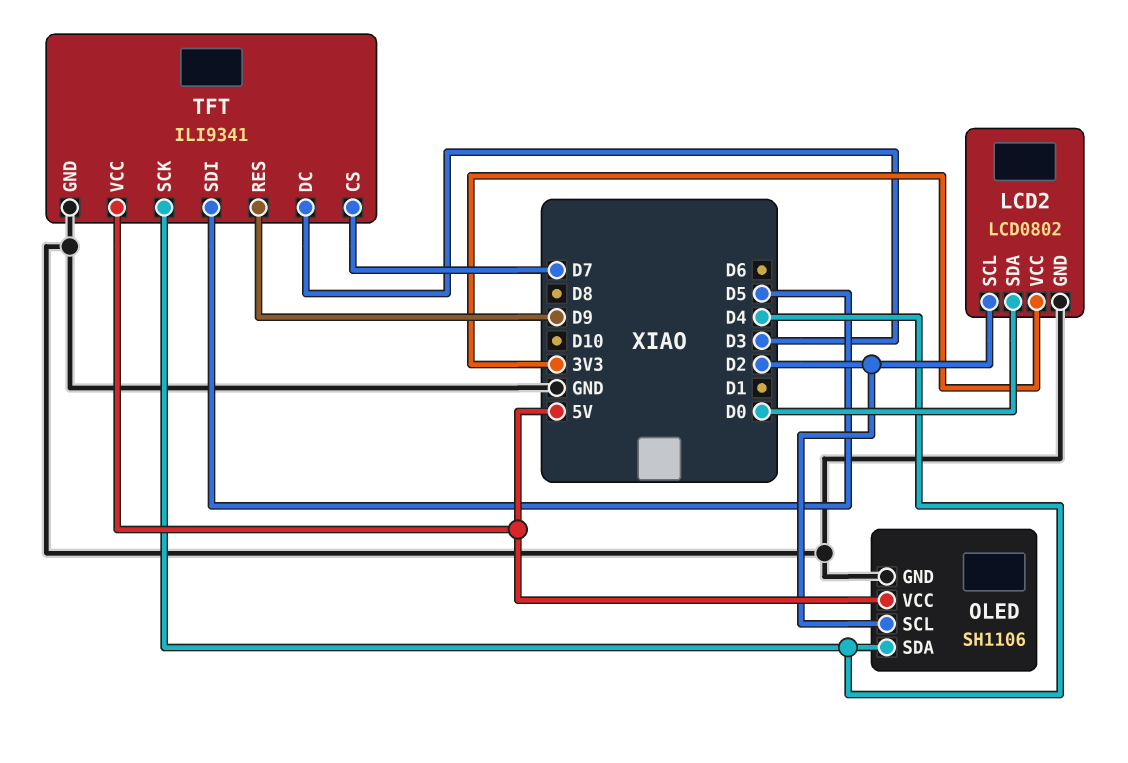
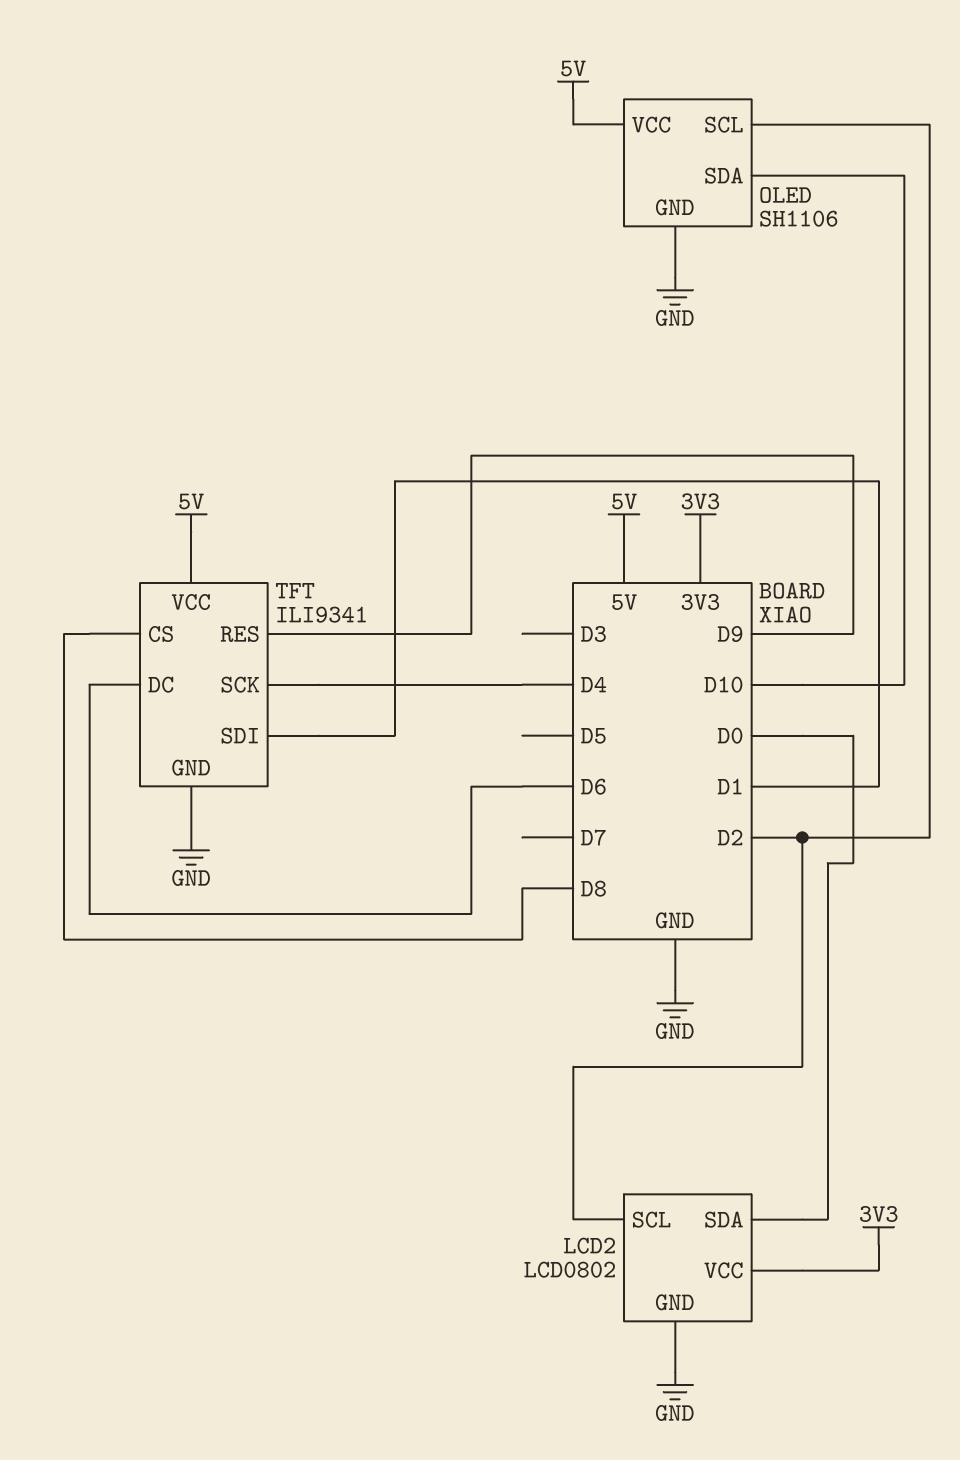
OLED pin SDA: D4 -> D10
TFT pin CS: D7 -> D8
TFT pin DC: D3 -> D6
TFT pin SDI: D5 -> D1

